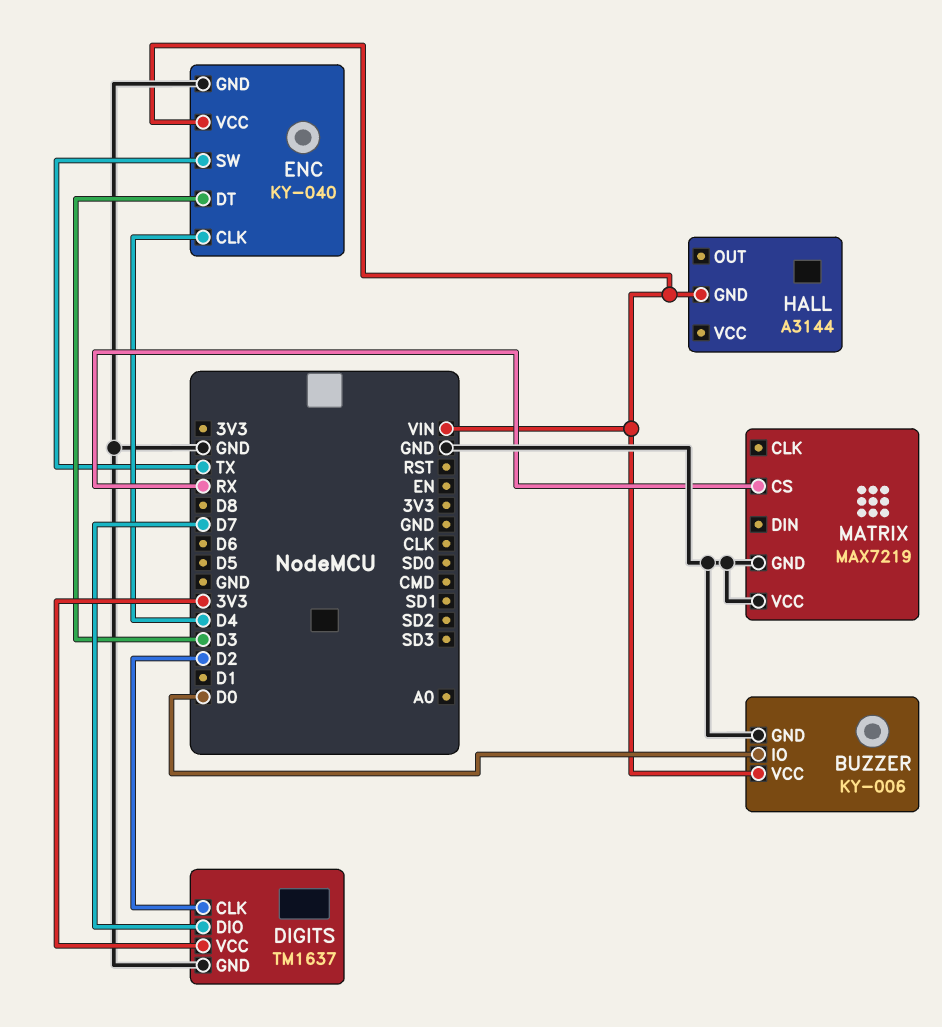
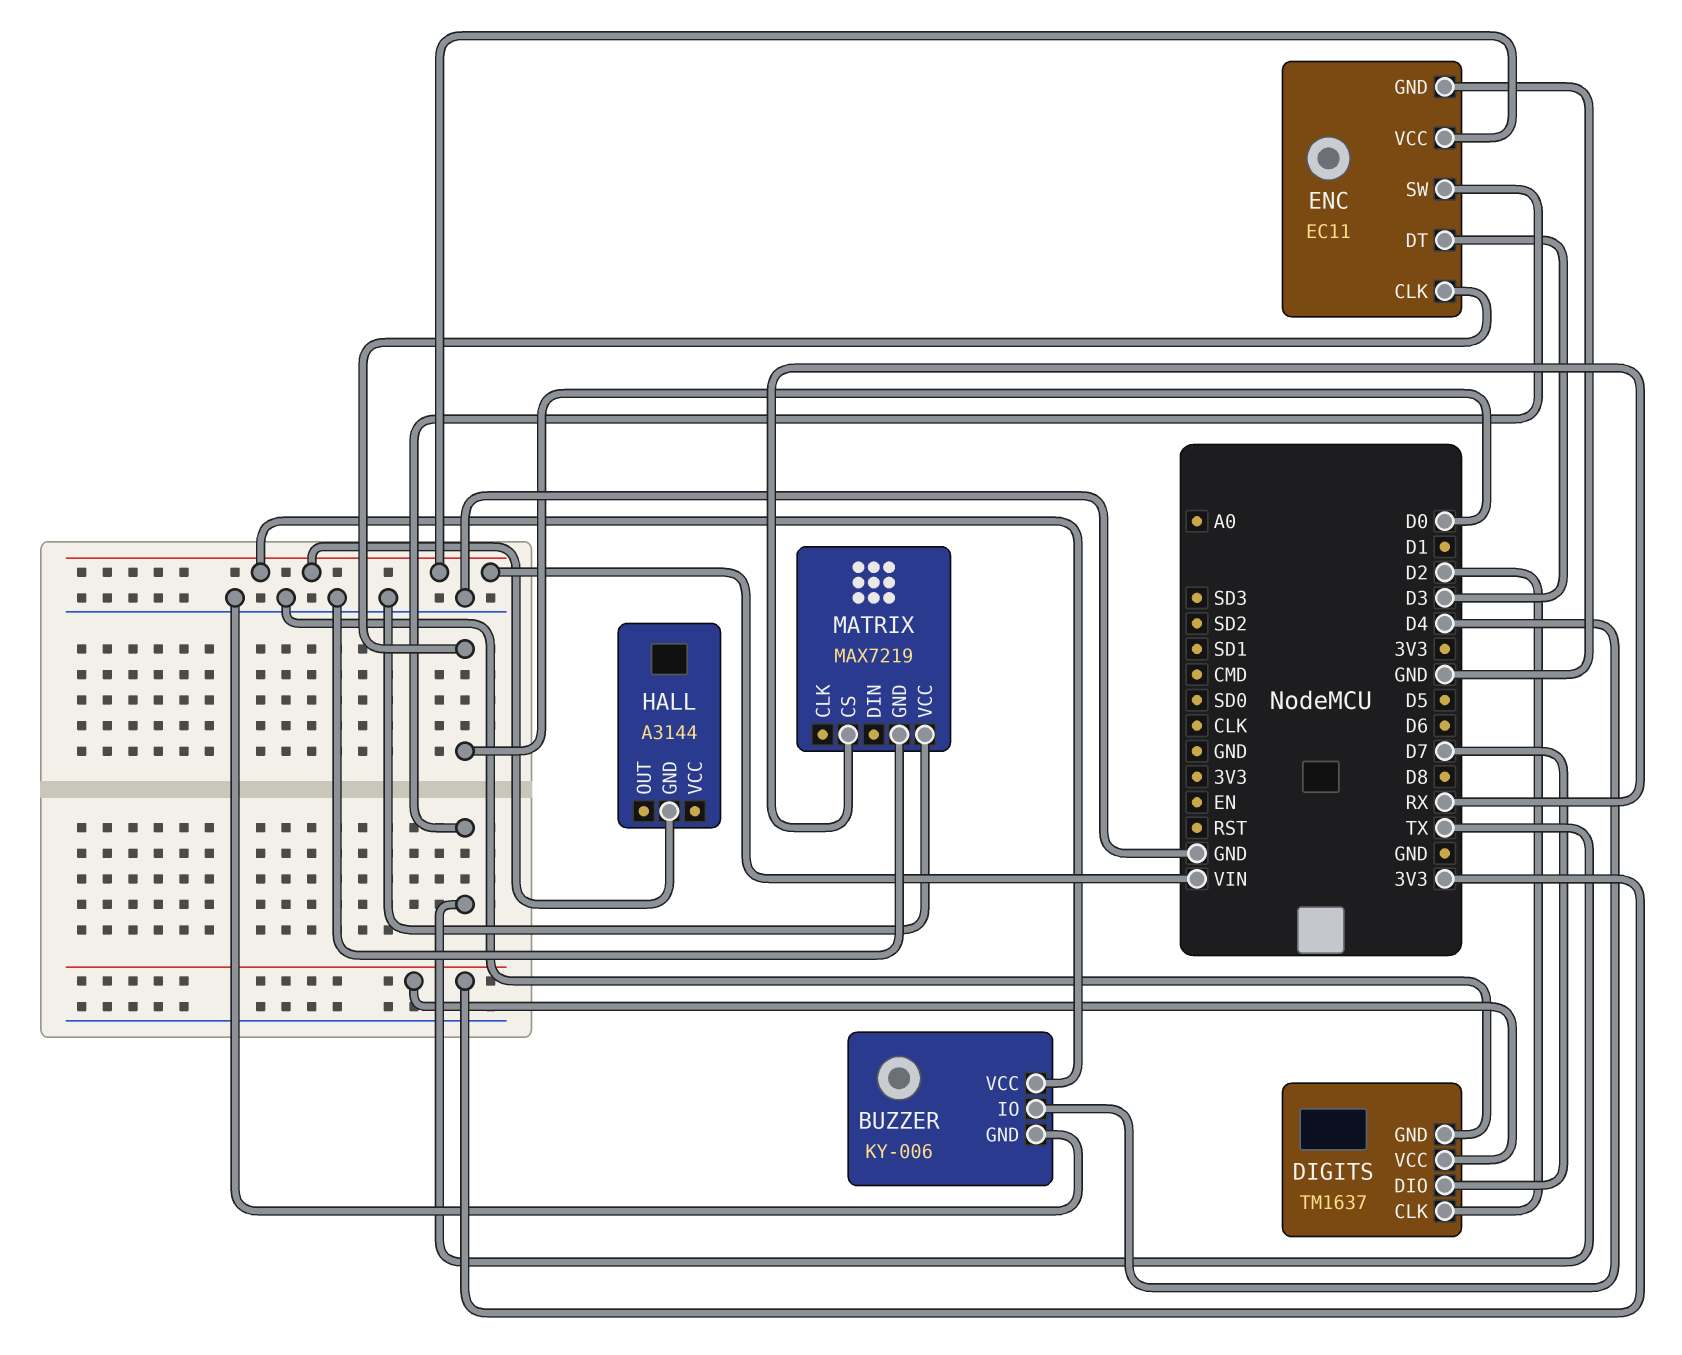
BUZZER pin IO: D0 -> D4
ENC: KY-040 -> EC11
ENC pin CLK: D4 -> D0

